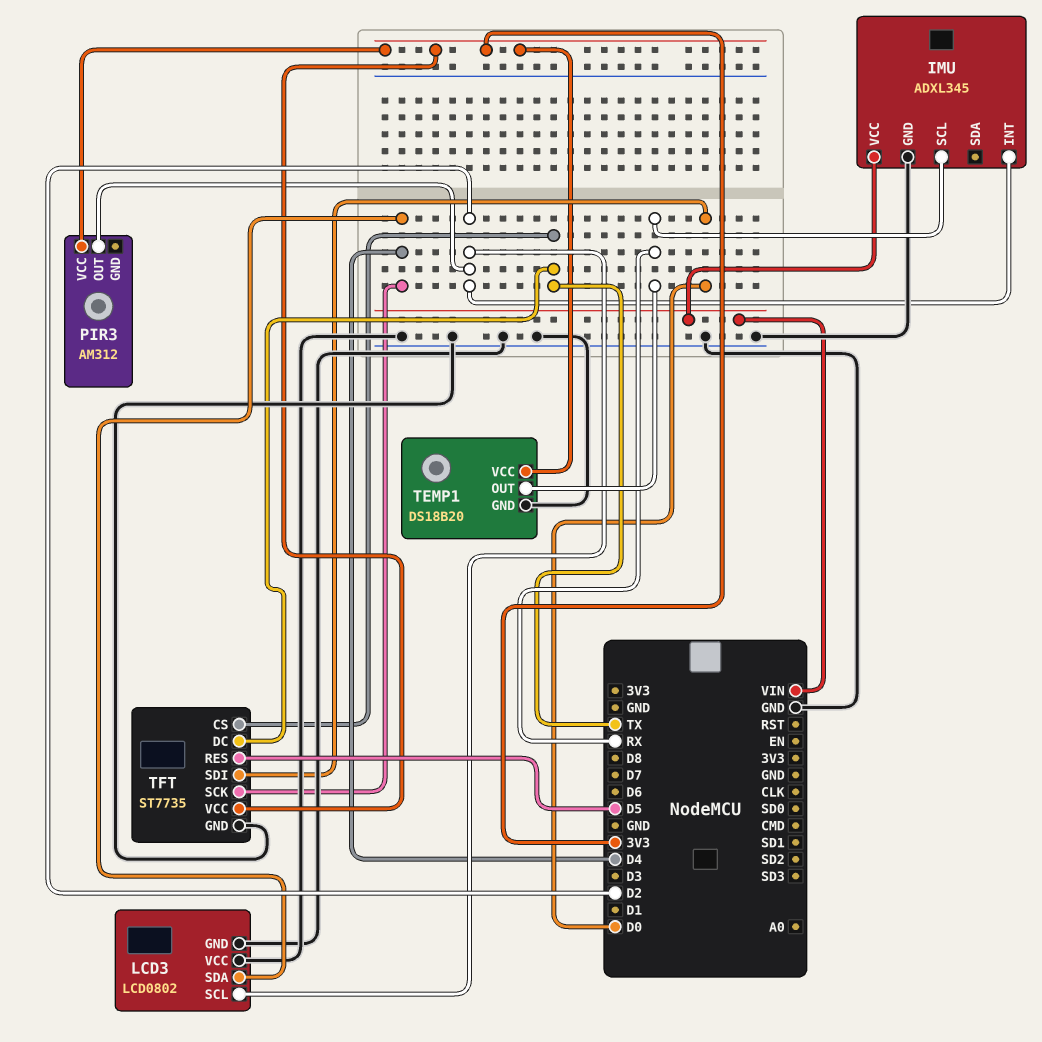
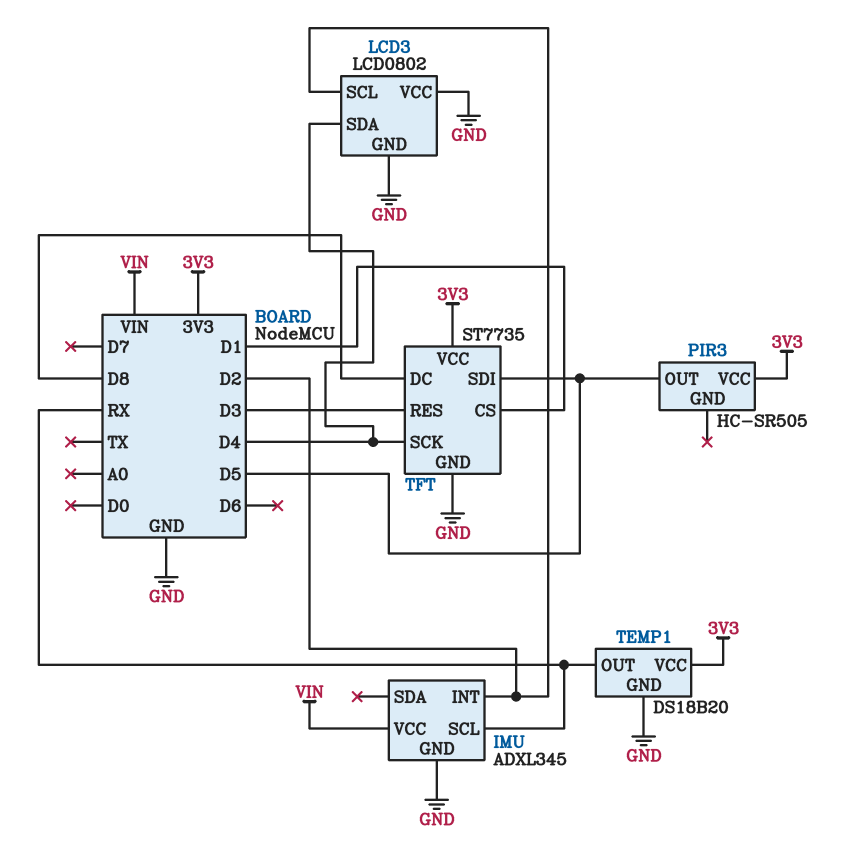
PIR3: AM312 -> HC-SR505
PIR3 pin OUT: D2 -> D5
TFT pin CS: TX -> D1
TFT pin DC: TX -> D8
TFT pin RES: D5 -> D3
TFT pin SDI: D0 -> D5

